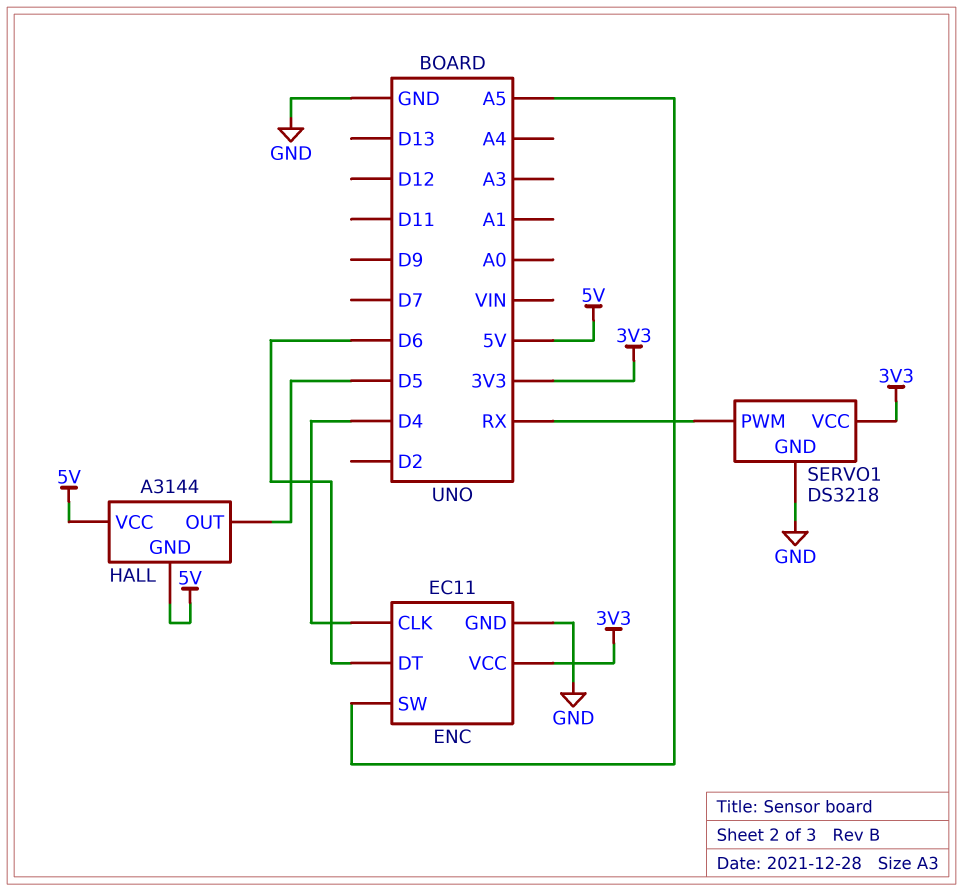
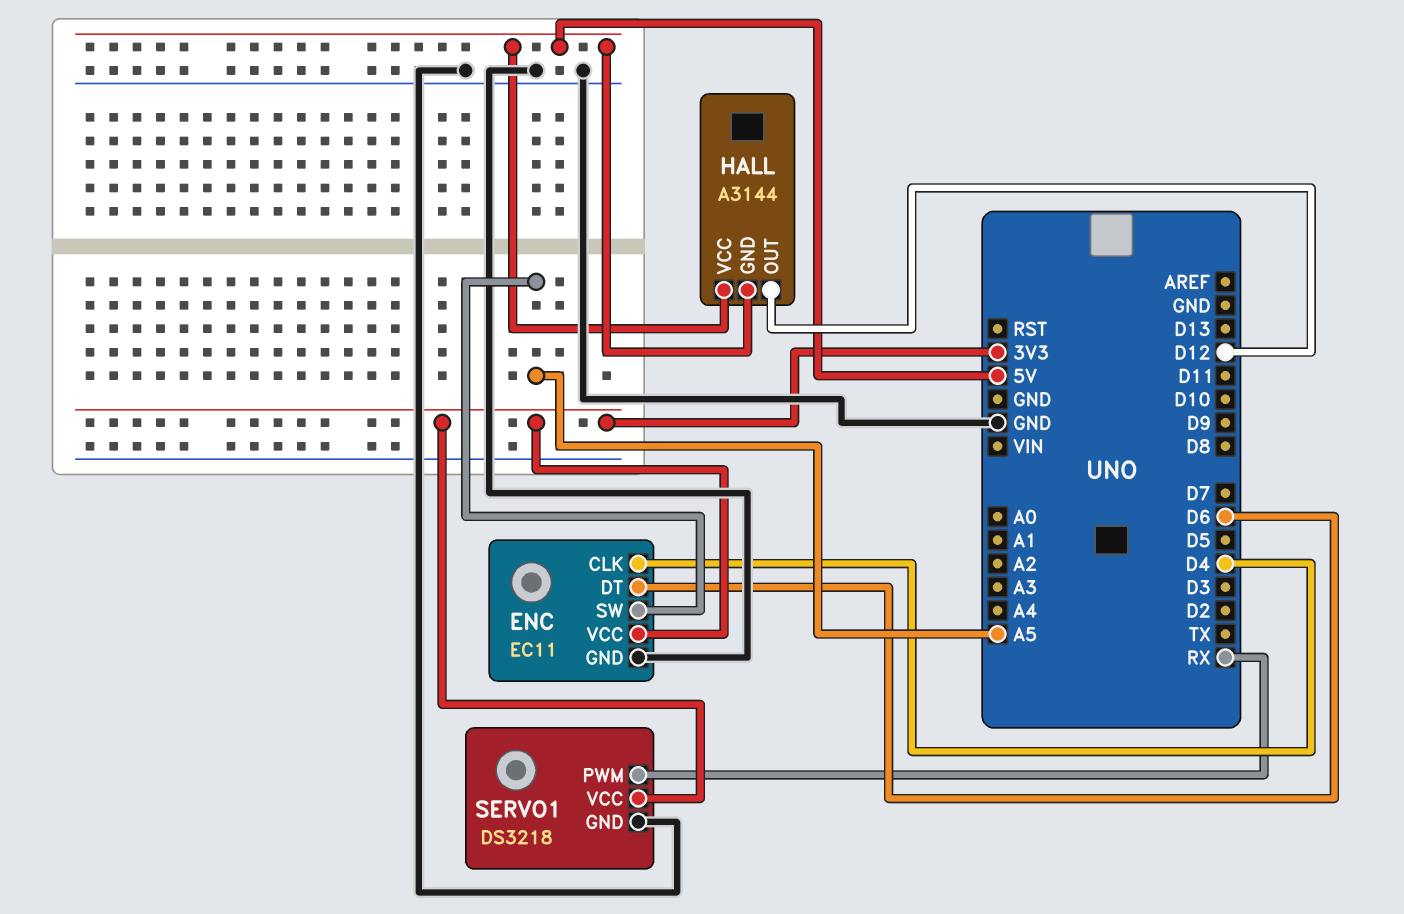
HALL pin OUT: D5 -> D12

